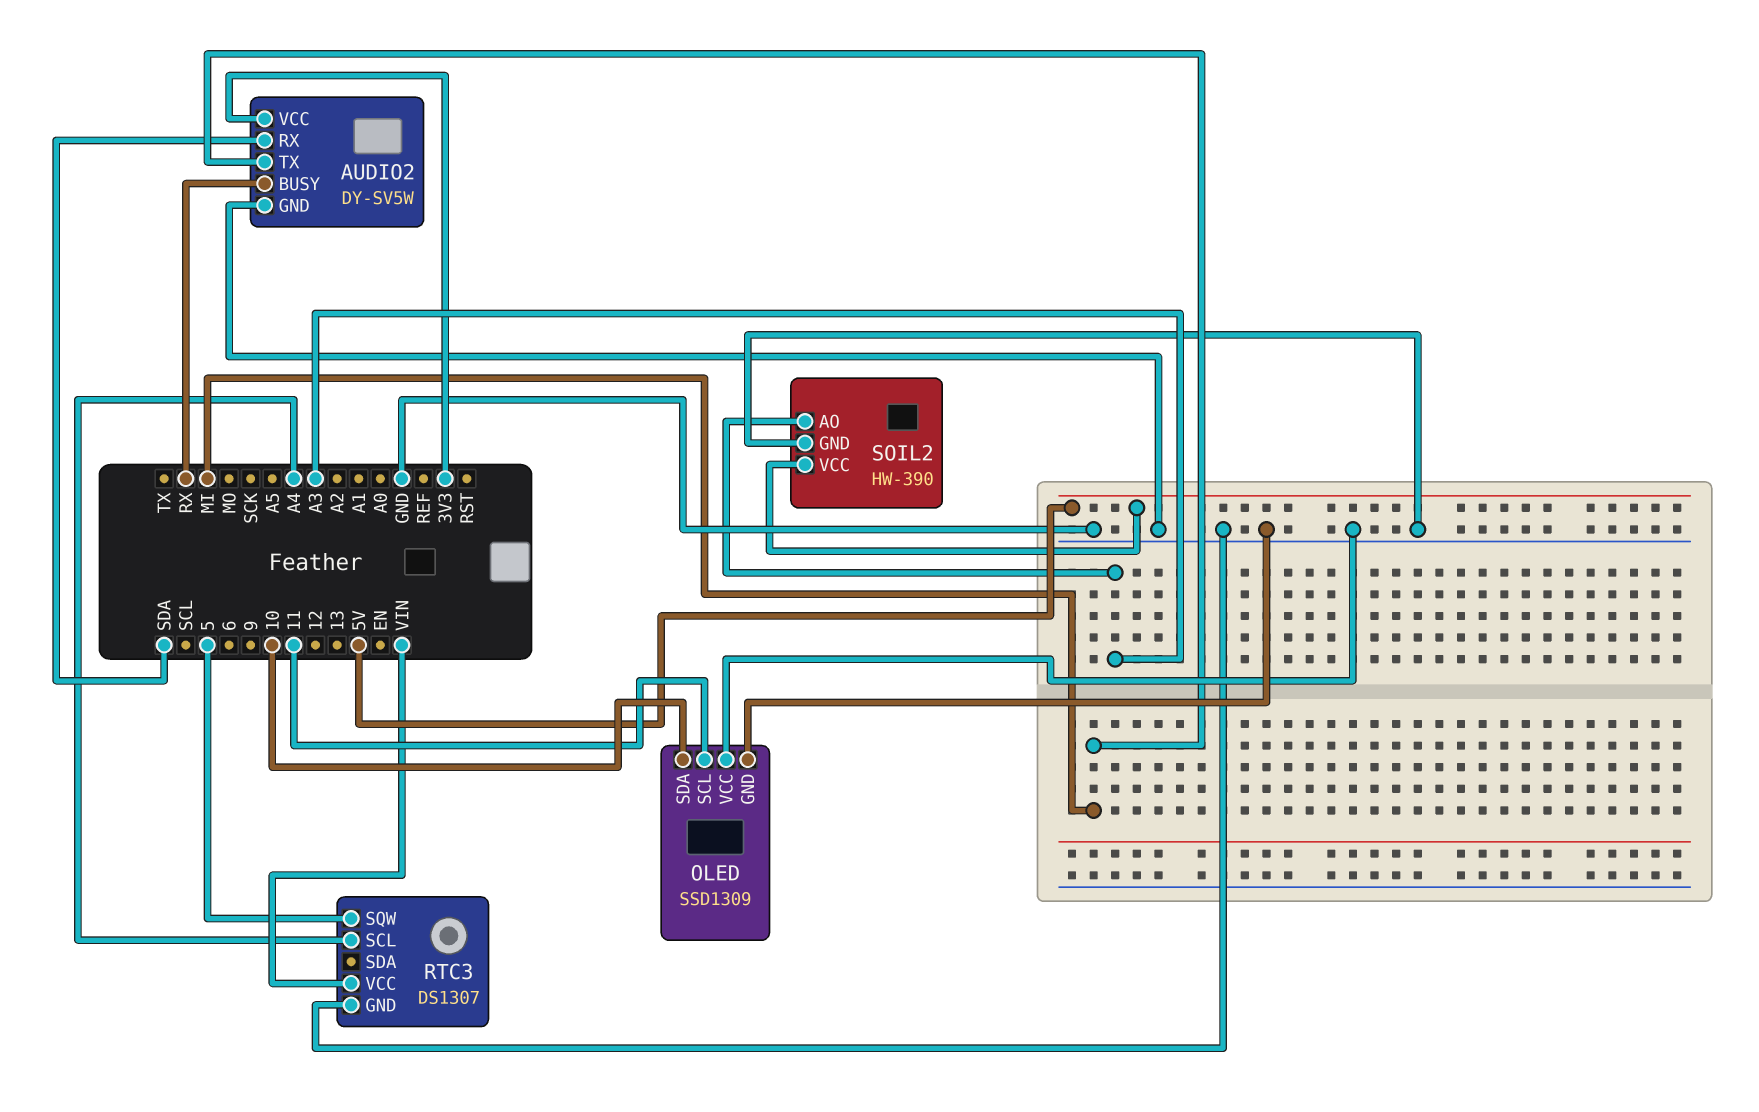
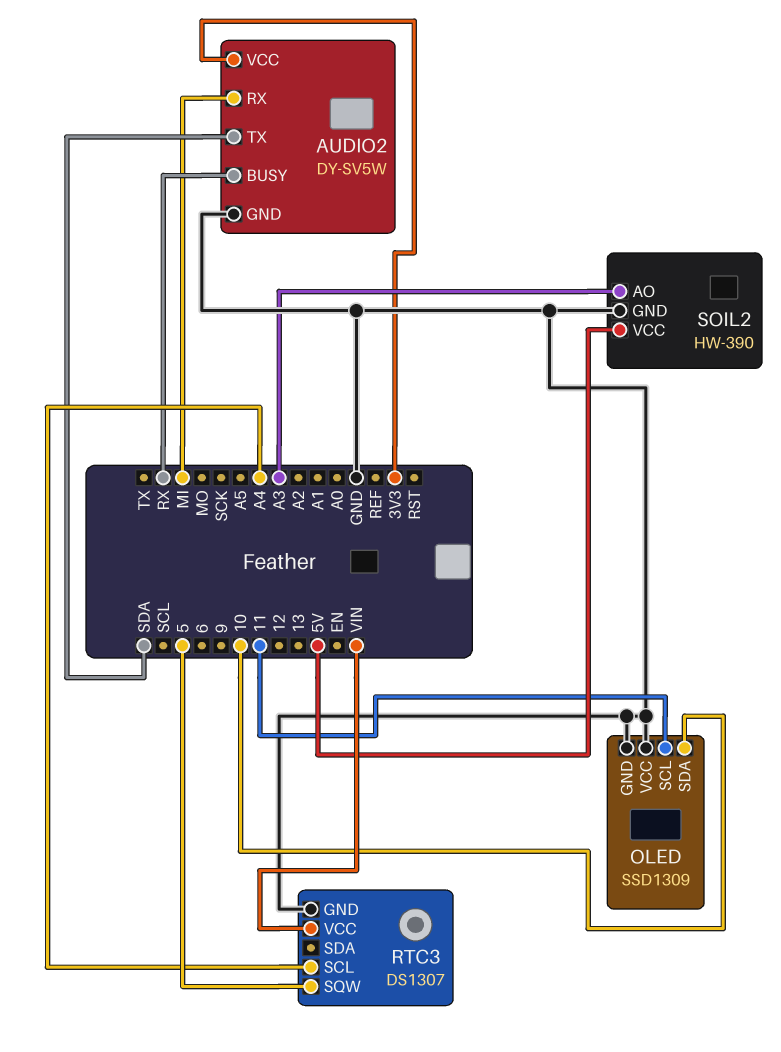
AUDIO2 pin RX: SDA -> MI
AUDIO2 pin TX: MI -> SDA

